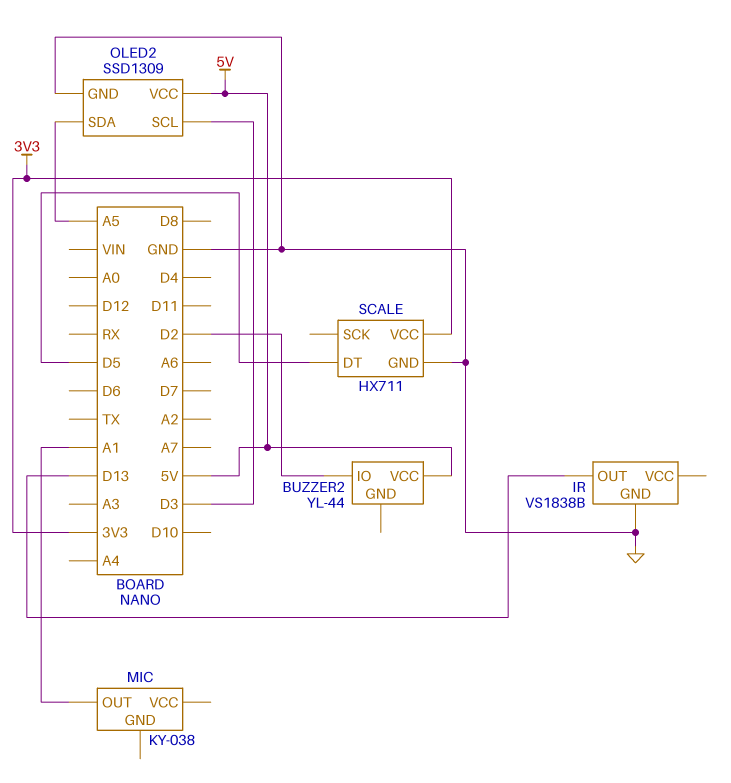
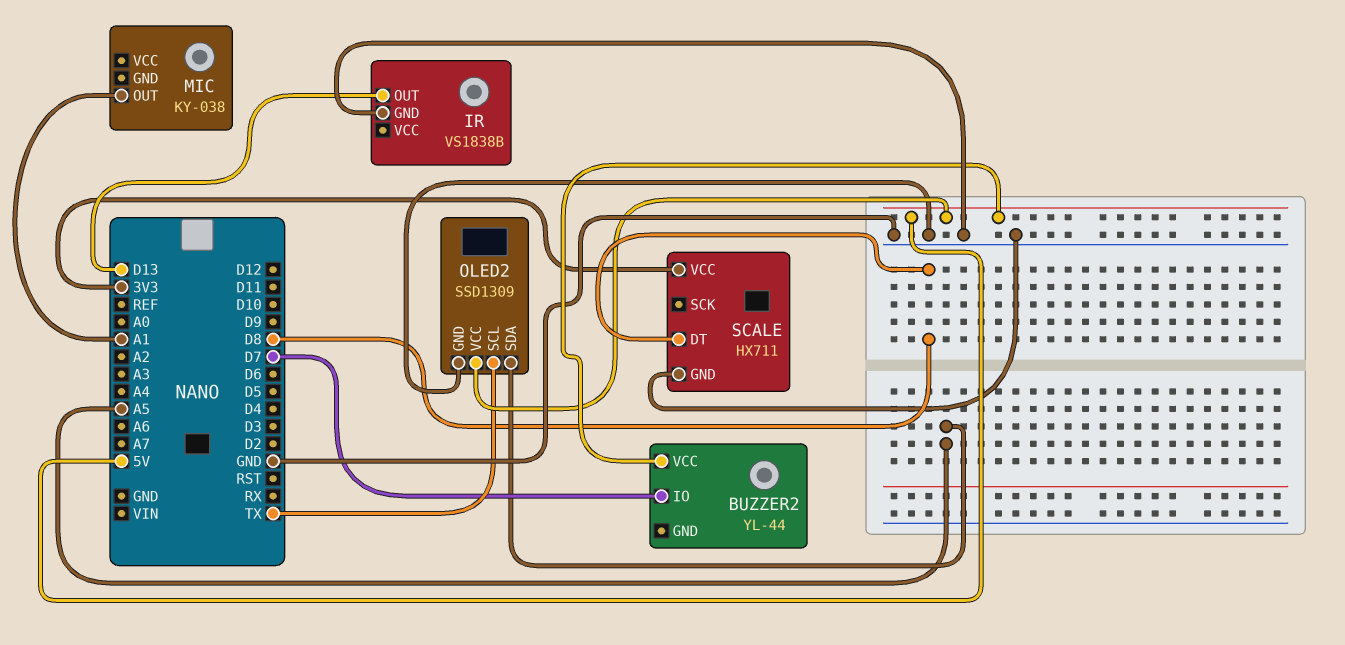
BUZZER2 pin IO: D2 -> D7
OLED2 pin SCL: D3 -> TX
SCALE pin DT: D5 -> D8

